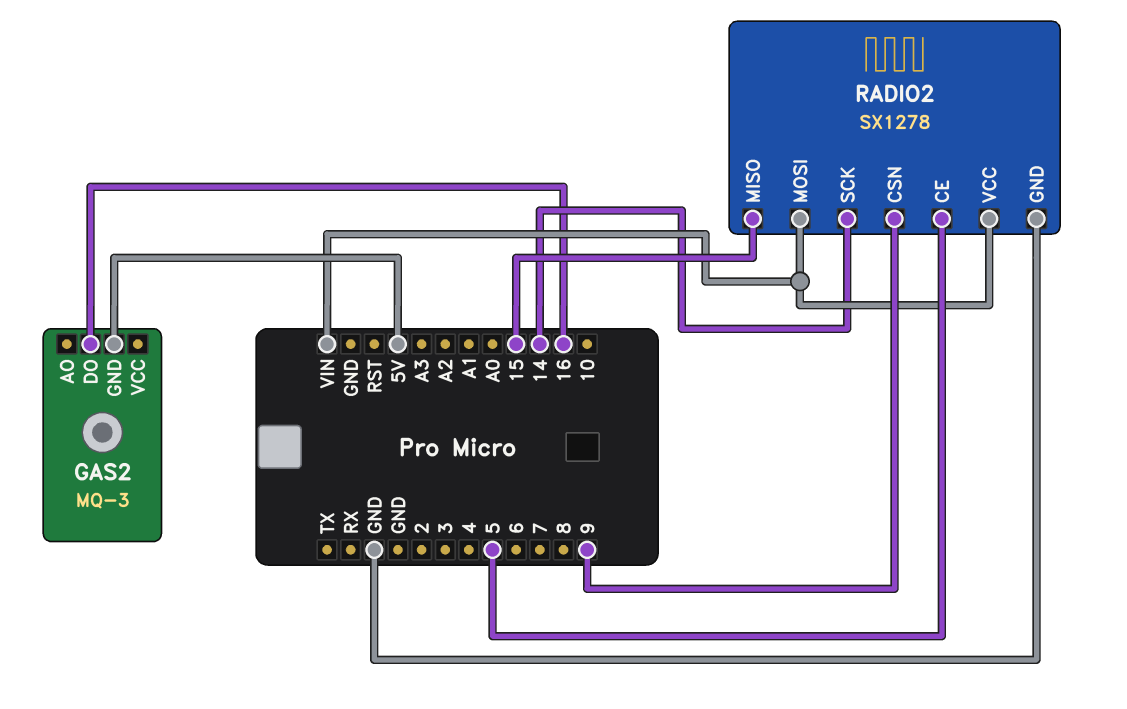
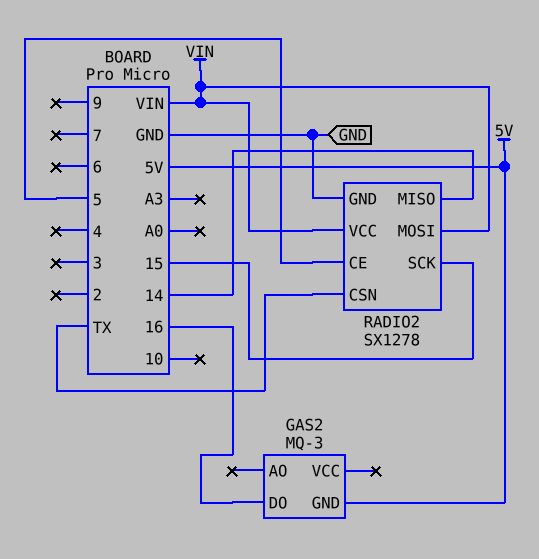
RADIO2 pin CSN: 9 -> TX
RADIO2 pin MISO: 15 -> 14
RADIO2 pin SCK: 14 -> 15

